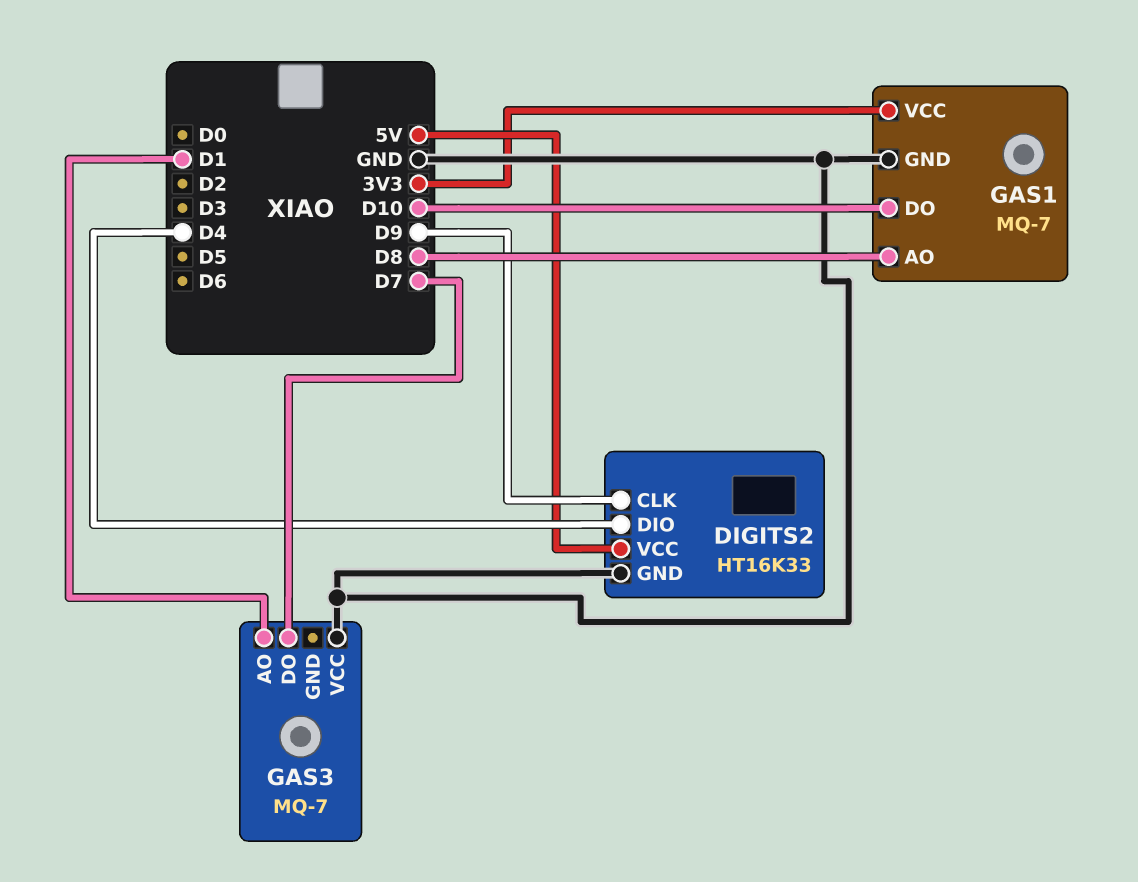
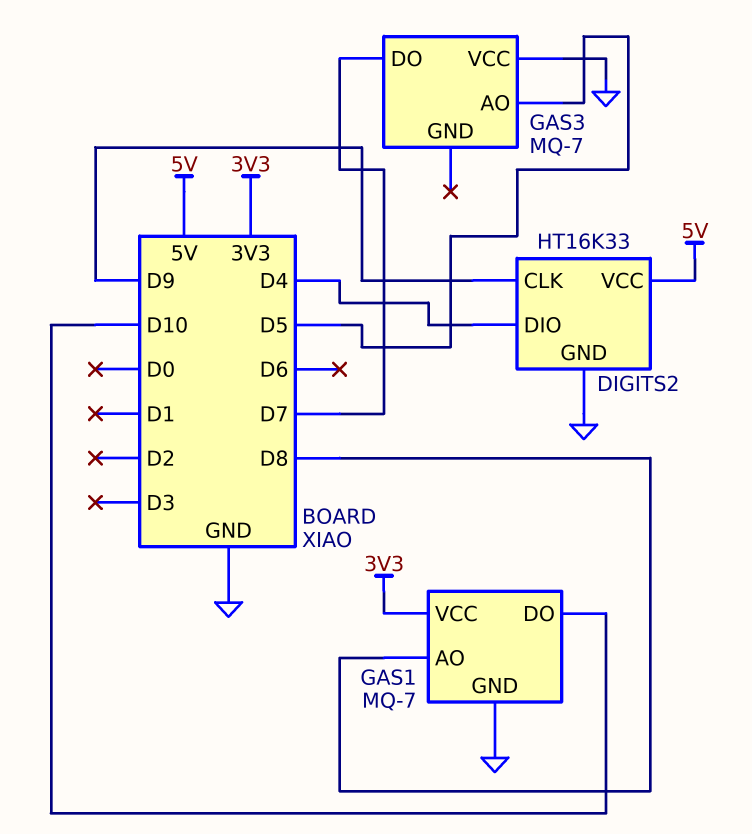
GAS3 pin AO: D1 -> D5

